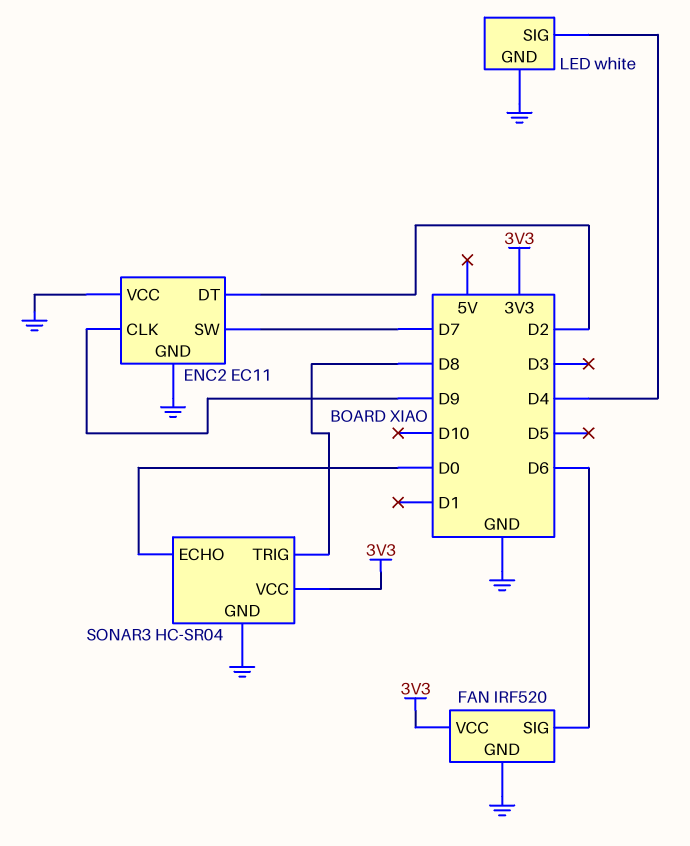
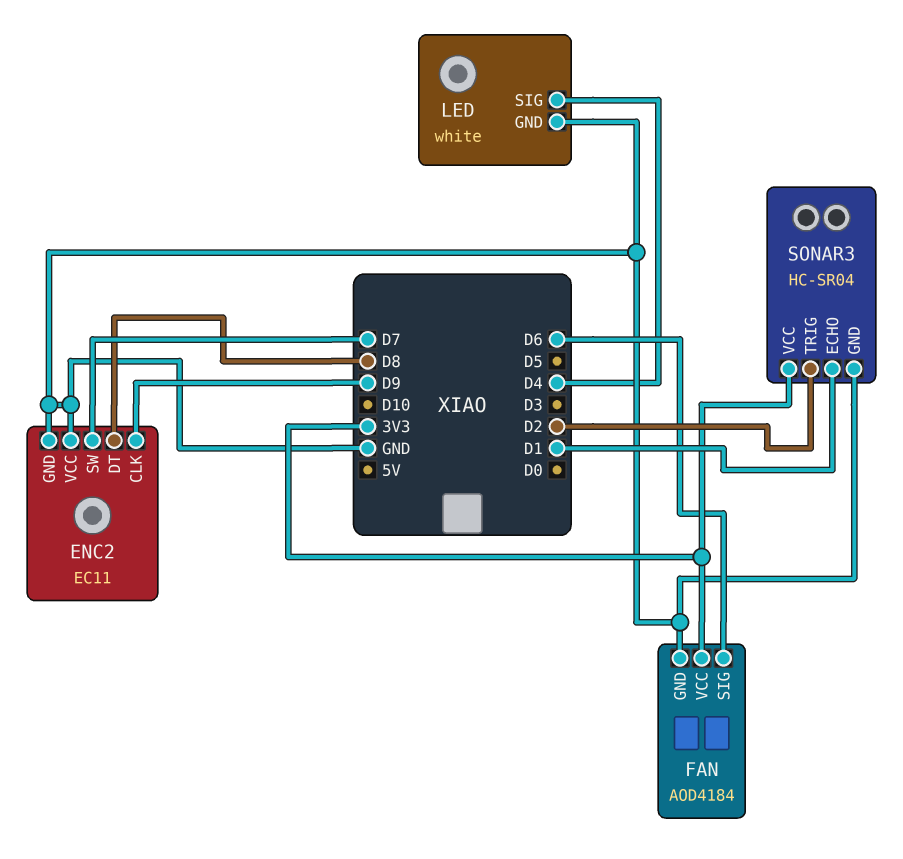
ENC2 pin DT: D2 -> D8
FAN: IRF520 -> AOD4184
SONAR3 pin ECHO: D0 -> D1
SONAR3 pin TRIG: D8 -> D2

